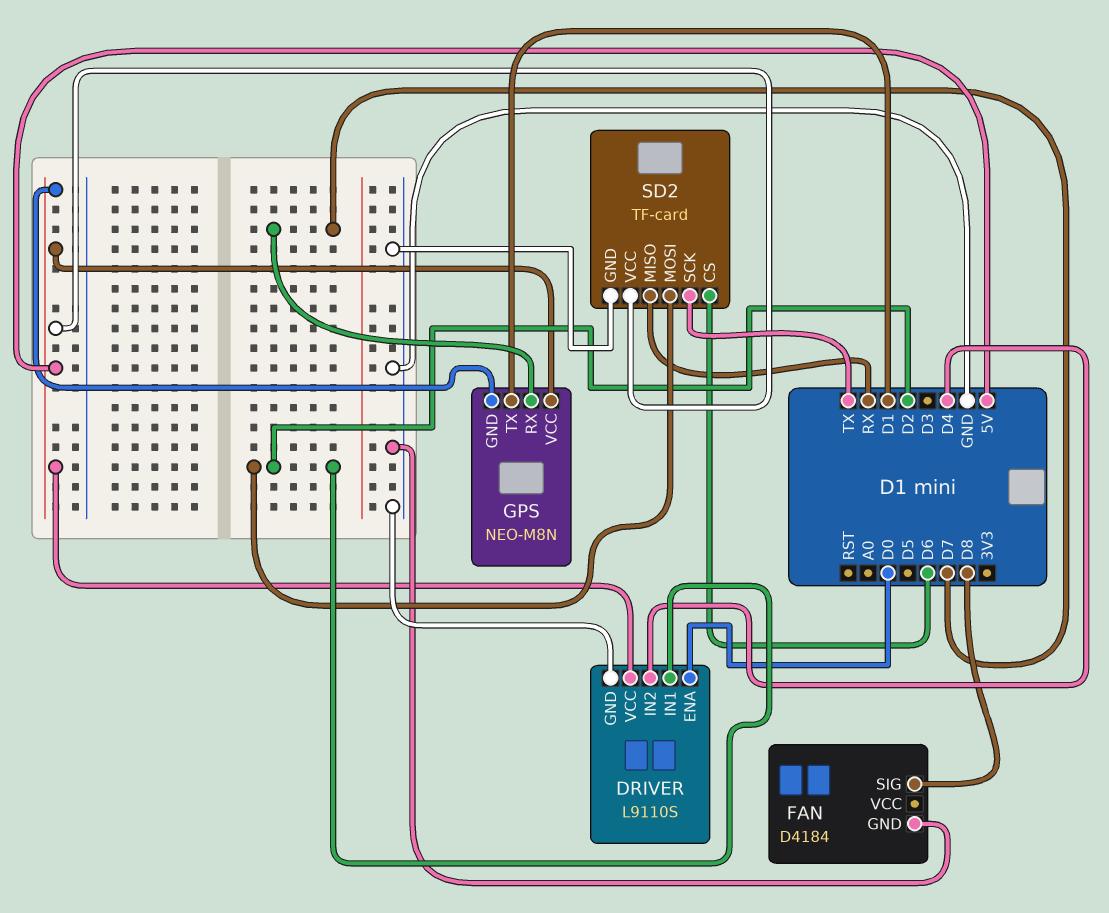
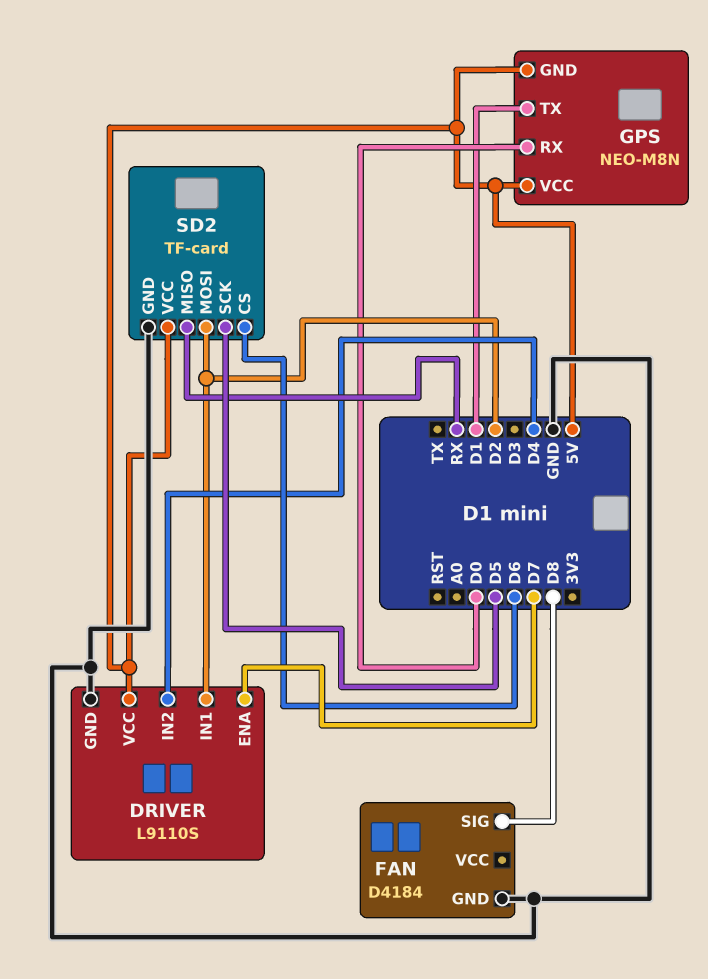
DRIVER pin ENA: D0 -> D7
GPS pin RX: D7 -> D0
SD2 pin SCK: TX -> D5

